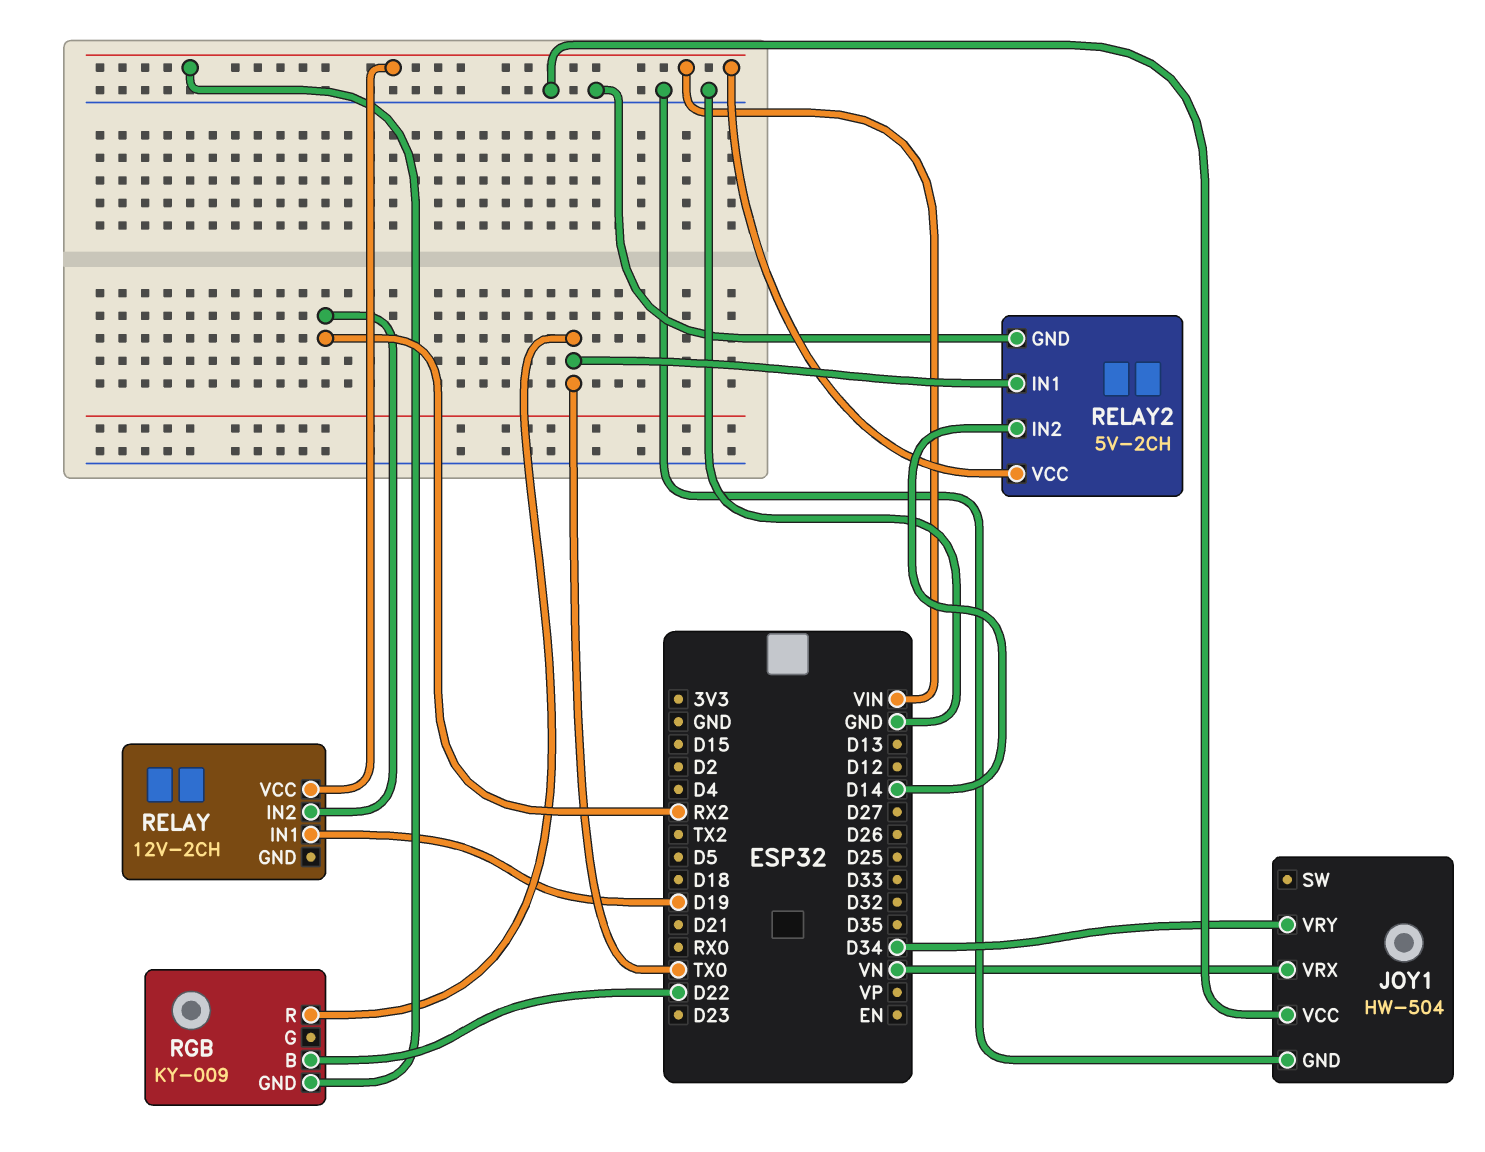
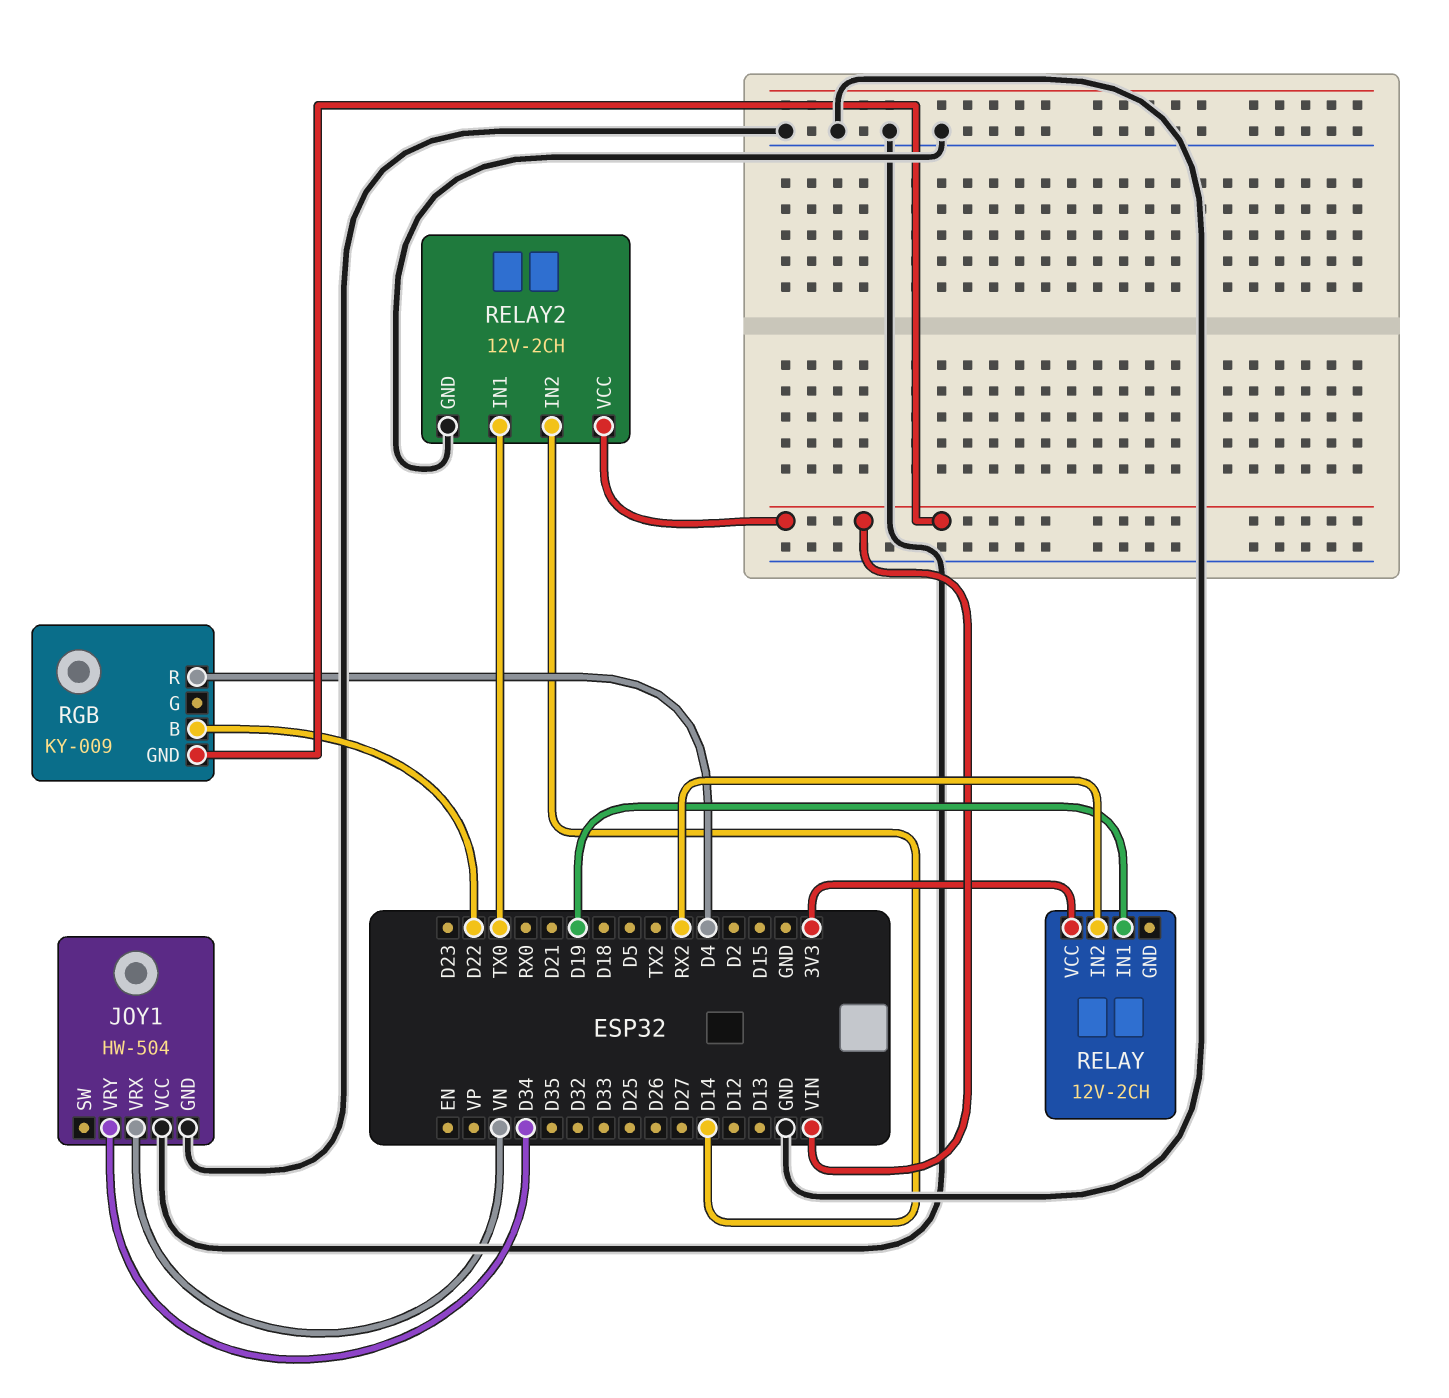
RELAY pin VCC: VIN -> 3V3
RELAY2: 5V-2CH -> 12V-2CH
RGB pin R: TX0 -> D4

